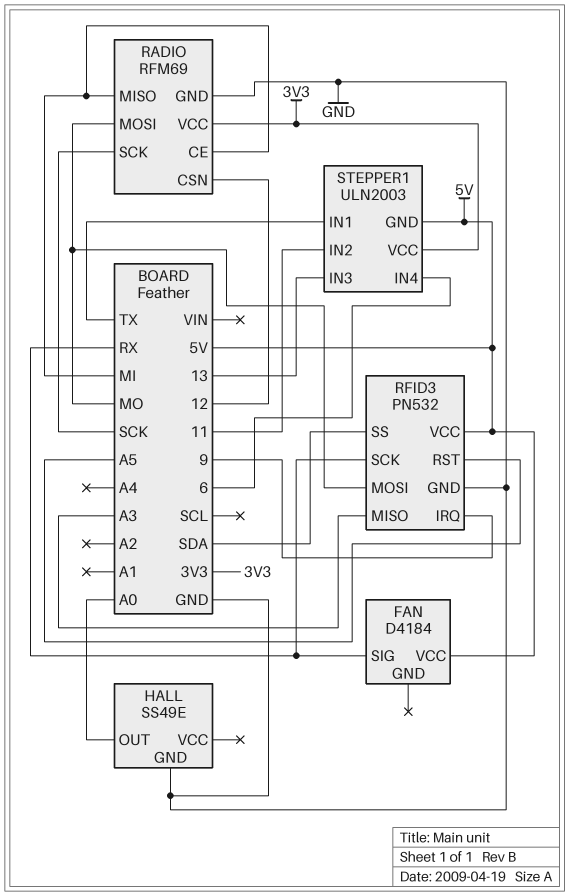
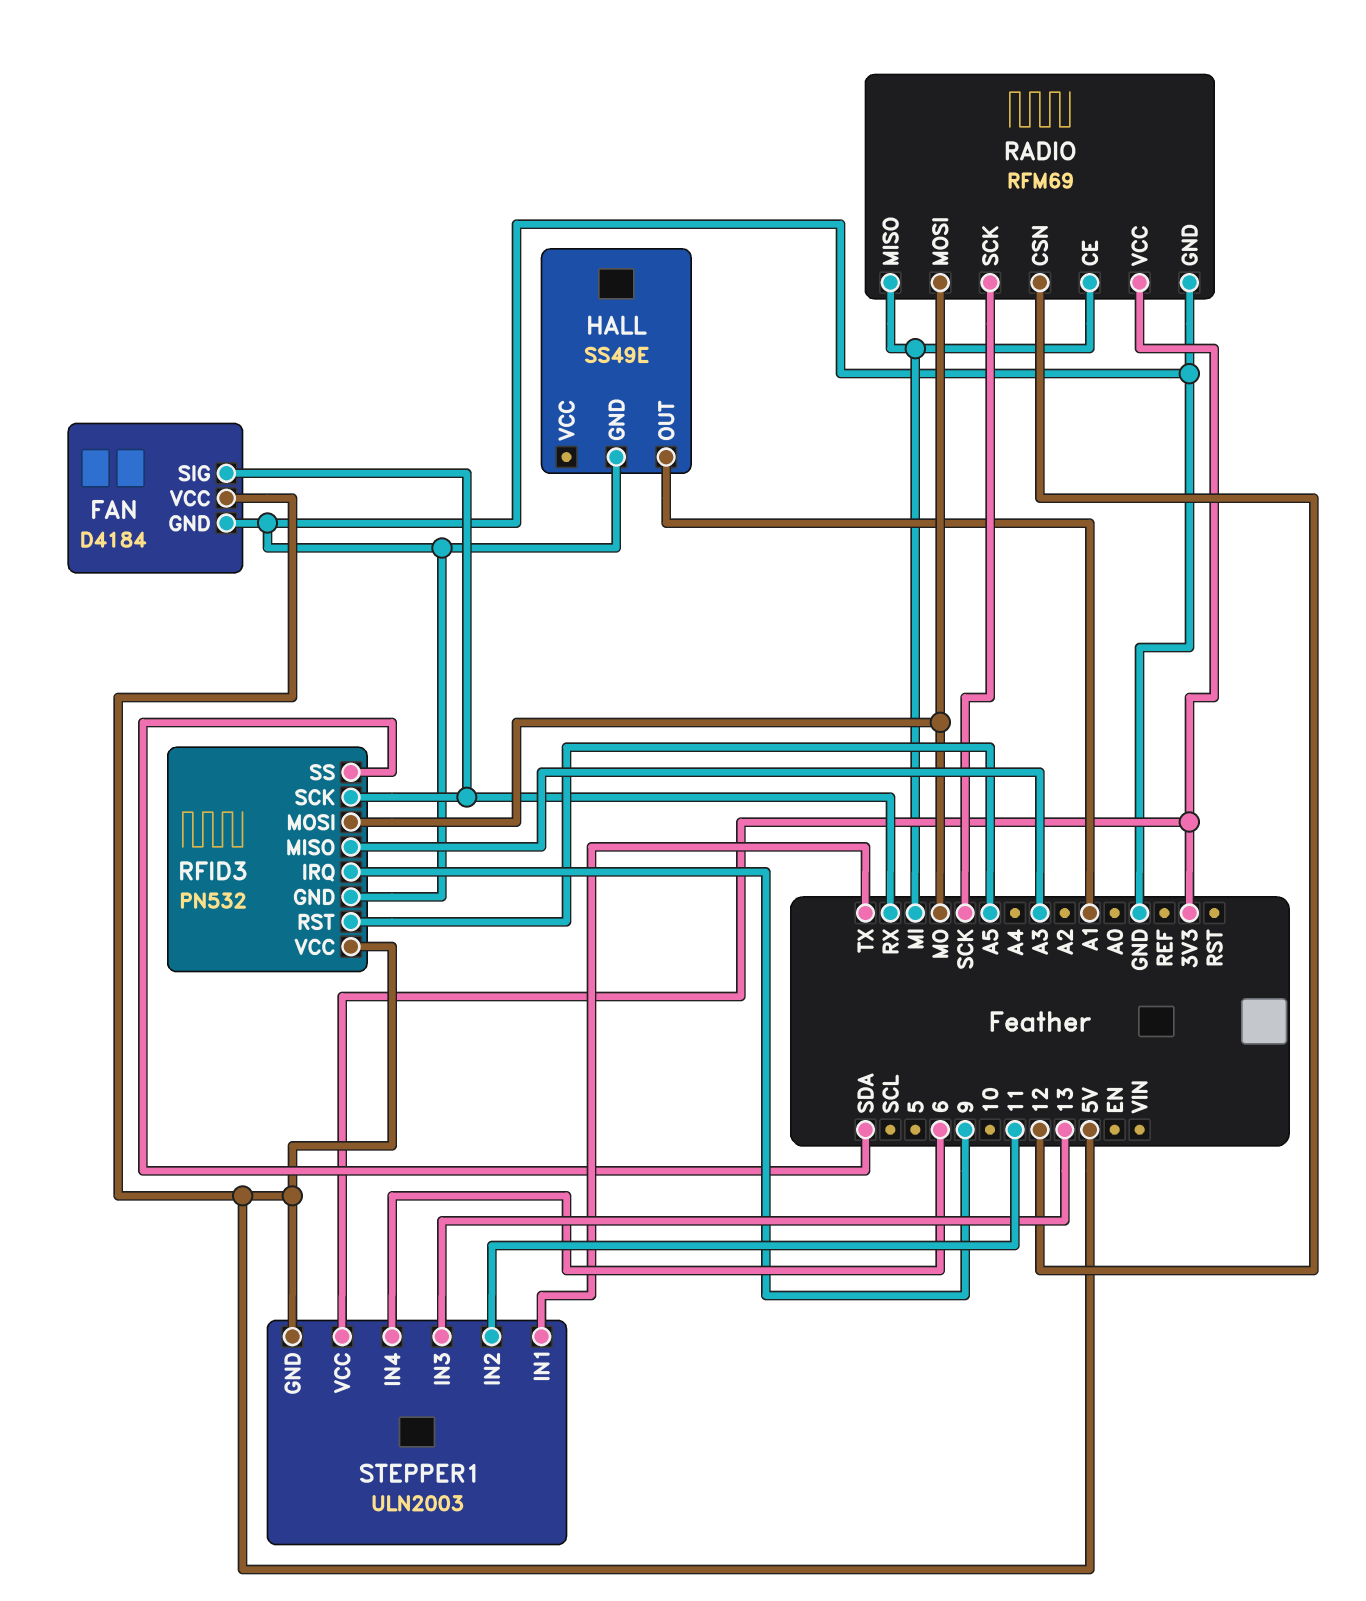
FAN pin GND: none -> GND
HALL pin OUT: A0 -> A1

